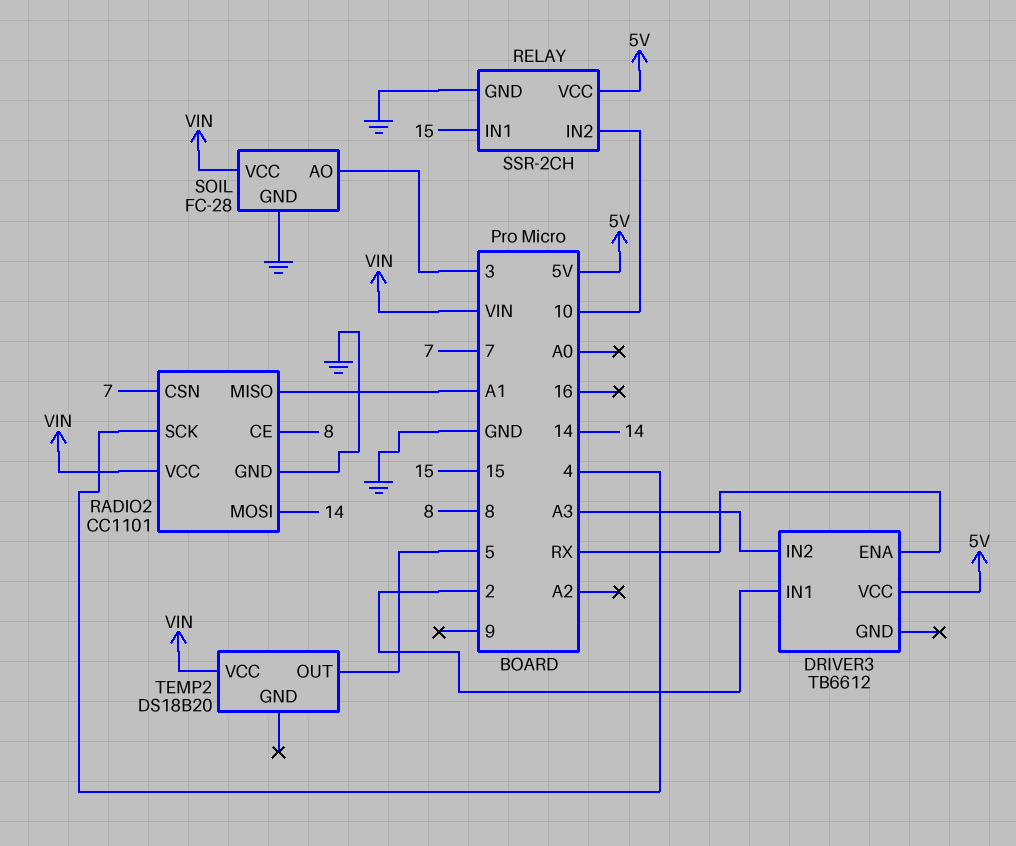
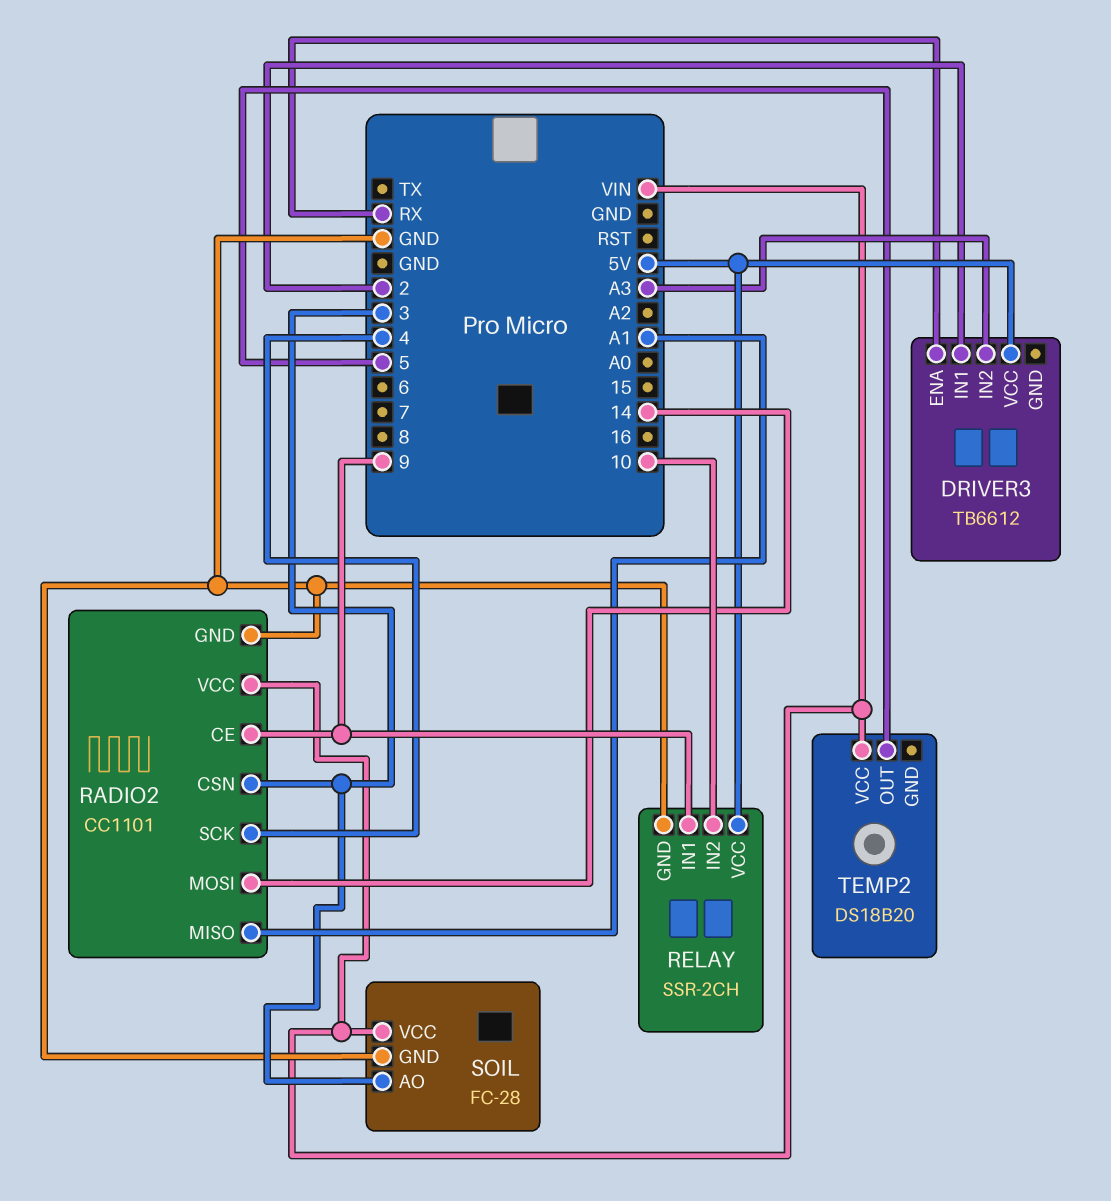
RADIO2 pin CE: 8 -> 9
RADIO2 pin CSN: 7 -> 3
RELAY pin IN1: 15 -> 9

